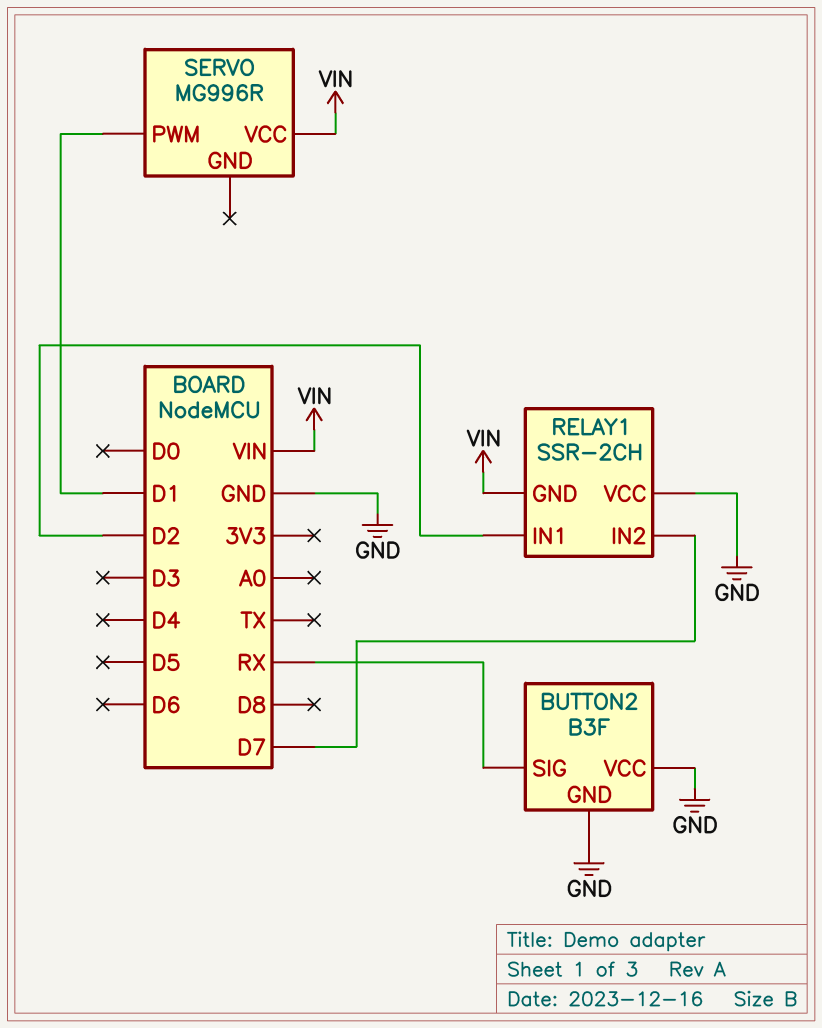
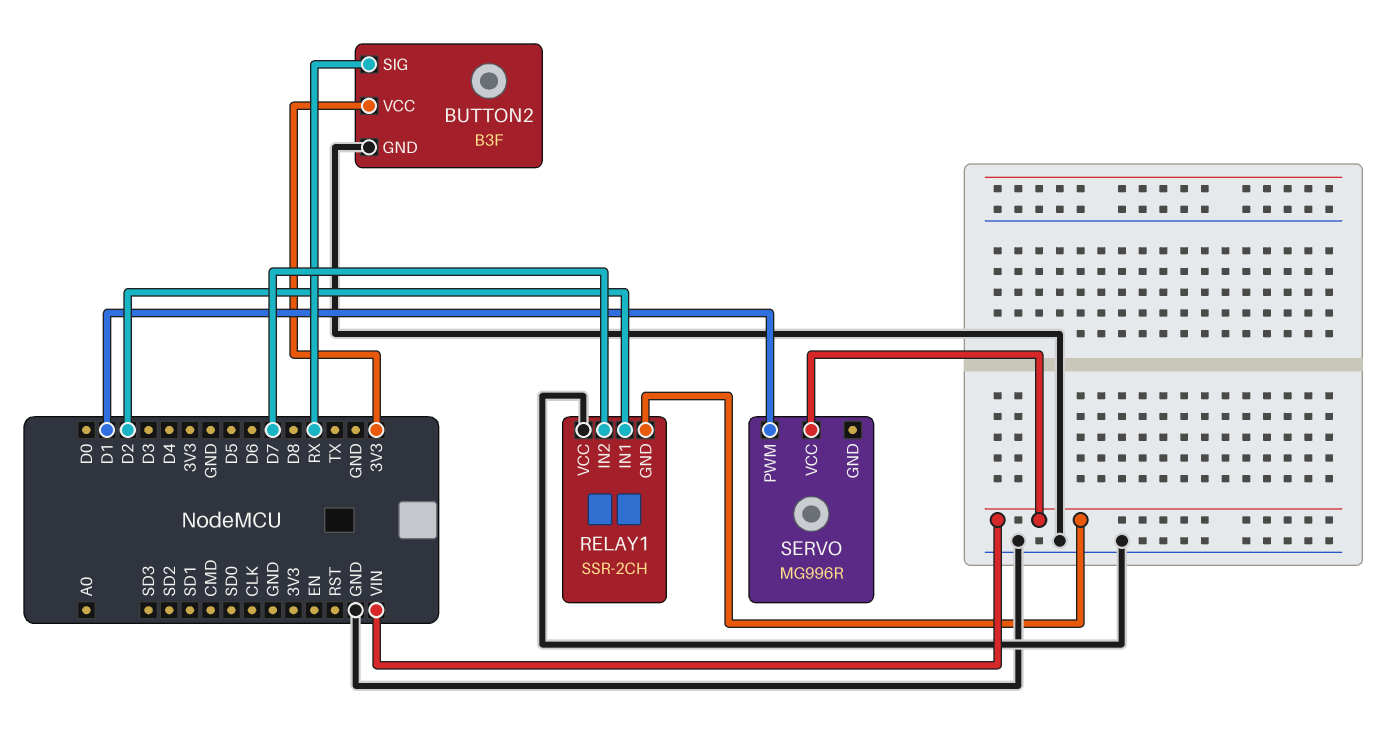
BUTTON2 pin VCC: GND -> 3V3

